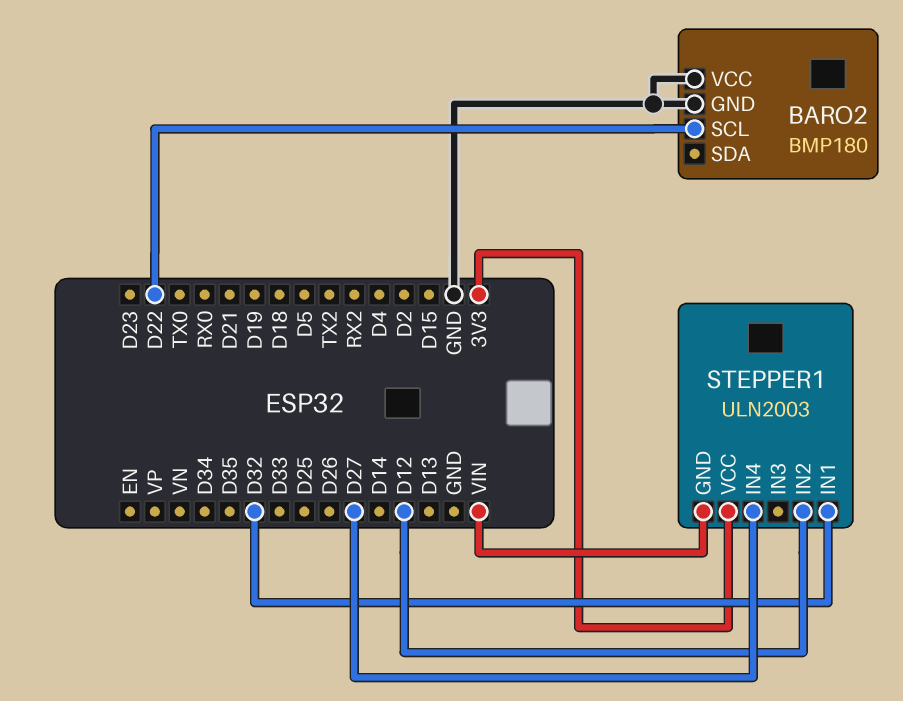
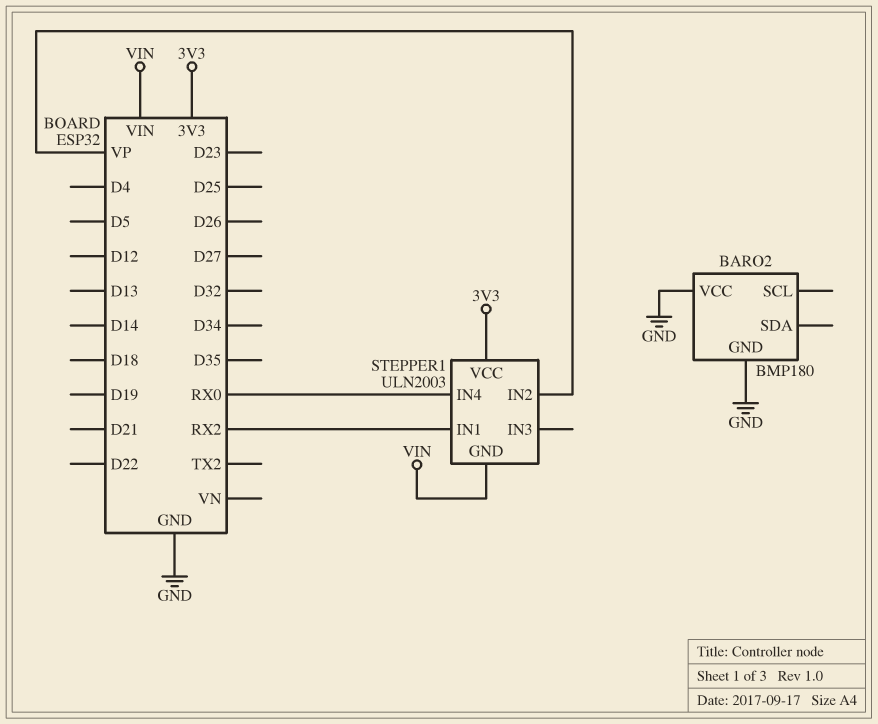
BARO2 pin SCL: D22 -> none
STEPPER1 pin IN1: D32 -> RX2
STEPPER1 pin IN2: D12 -> VP
STEPPER1 pin IN4: D27 -> RX0

